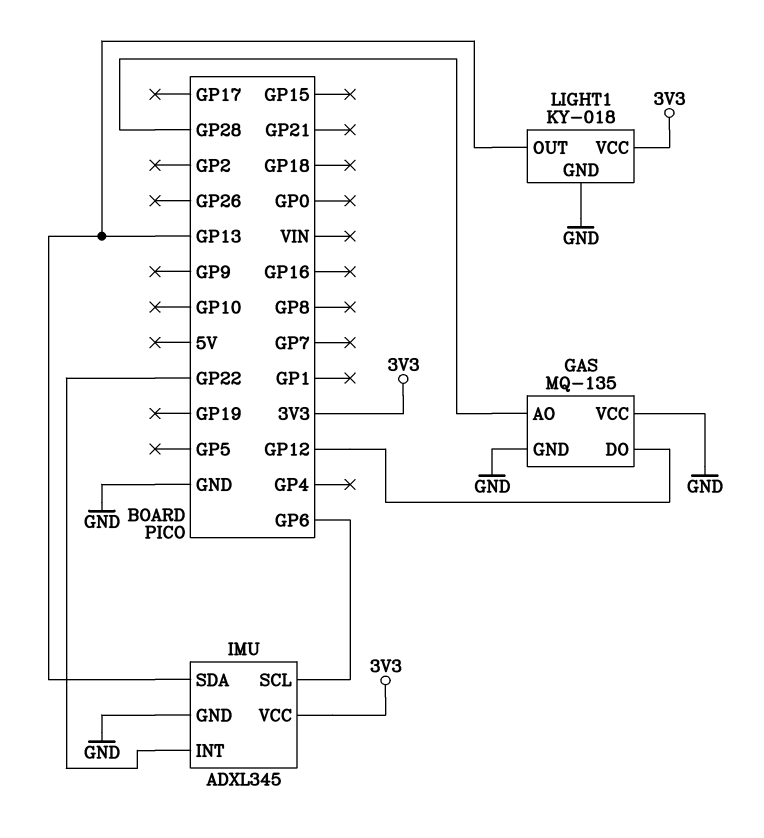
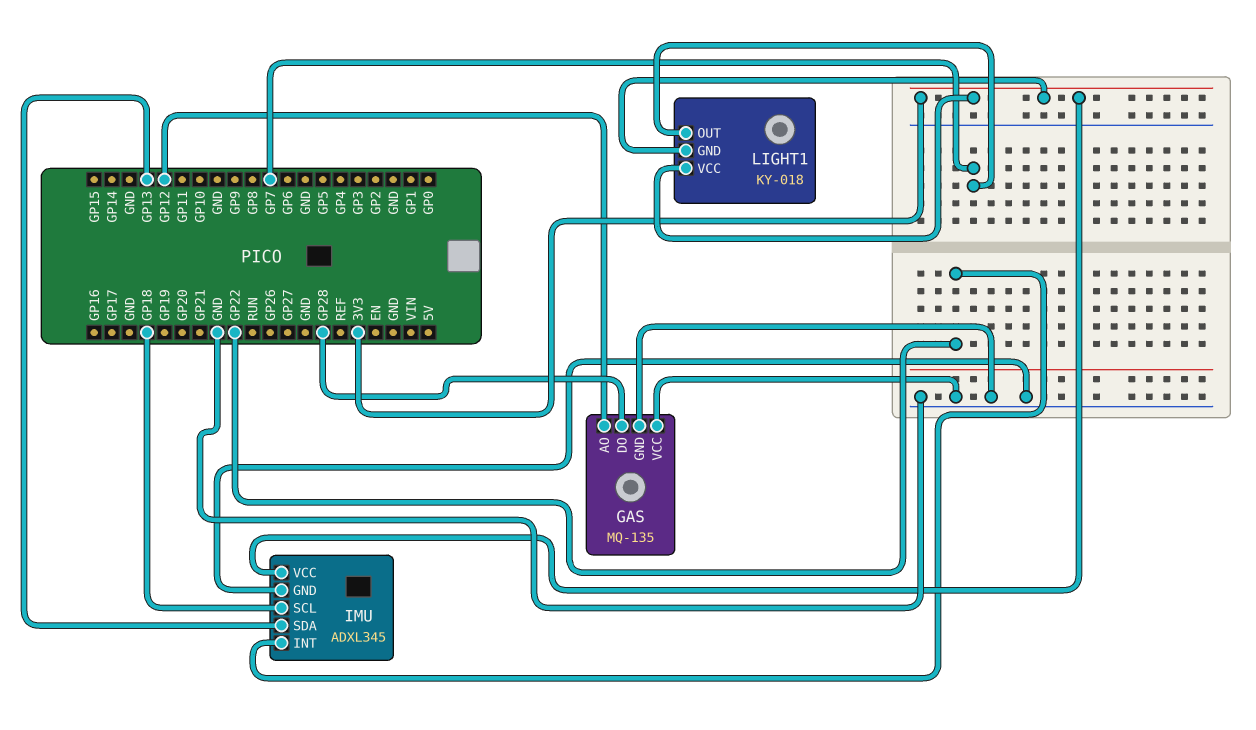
GAS pin AO: GP28 -> GP12
GAS pin DO: GP12 -> GP28
IMU pin SCL: GP6 -> GP18
LIGHT1 pin GND: GND -> 3V3
LIGHT1 pin OUT: GP13 -> GP7

